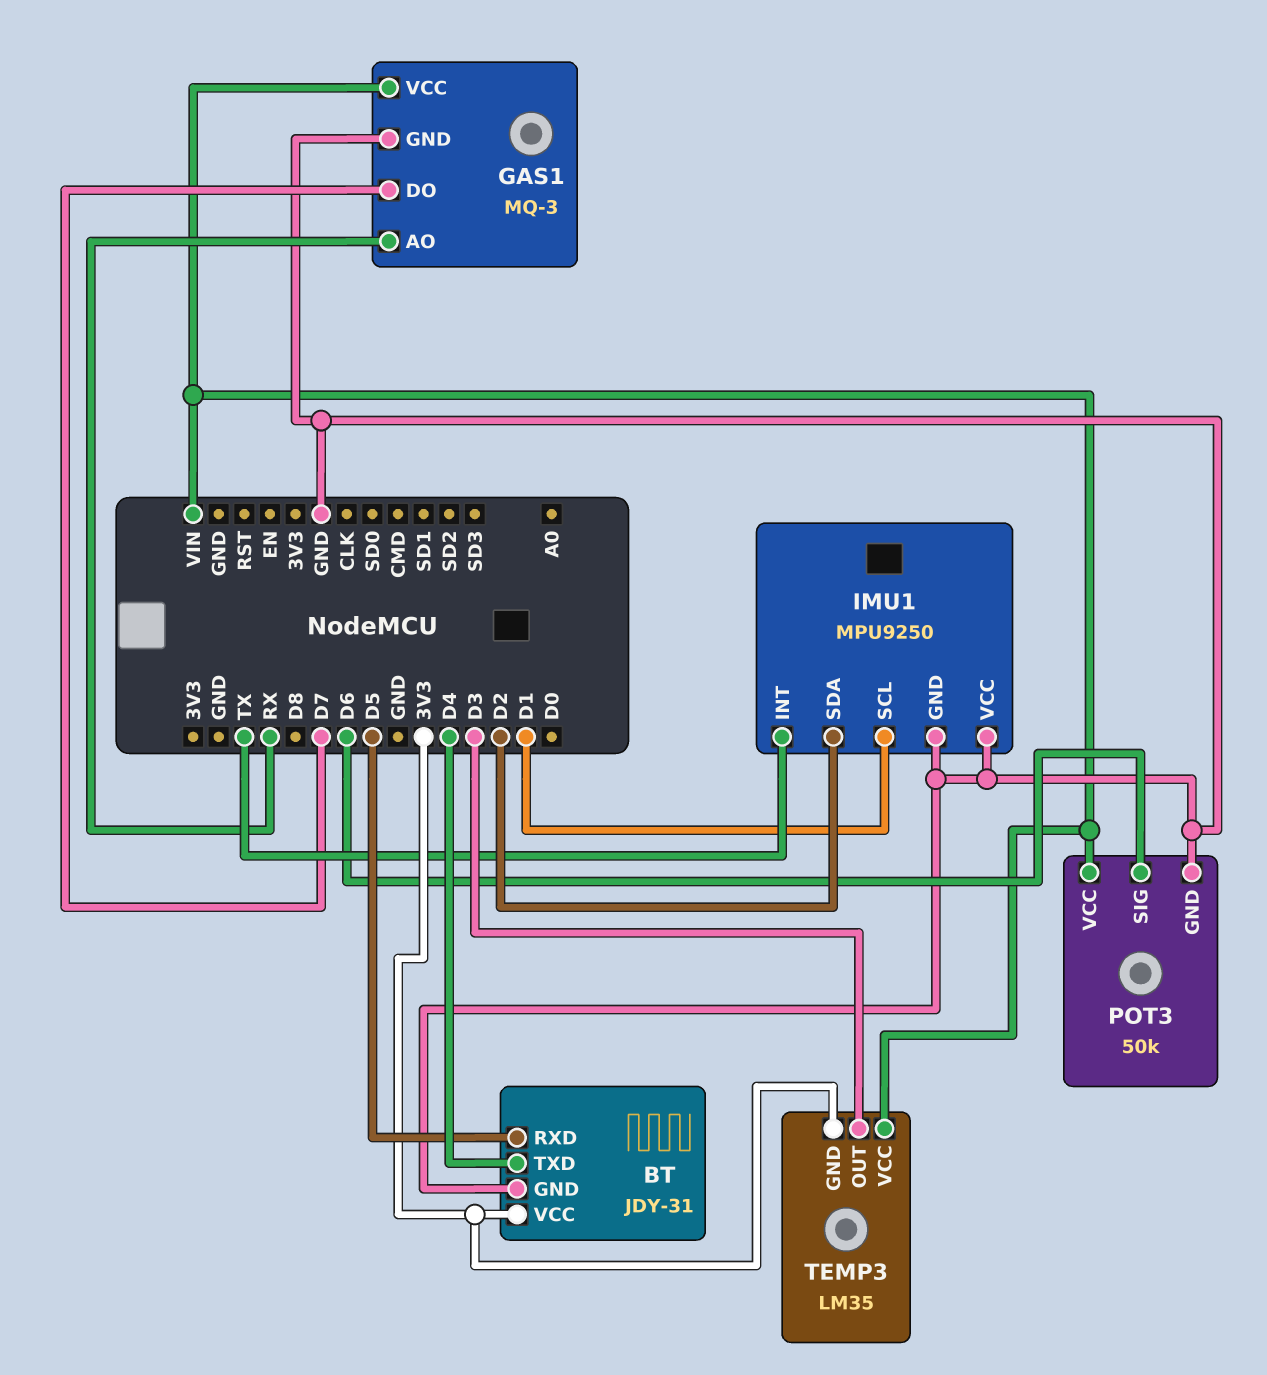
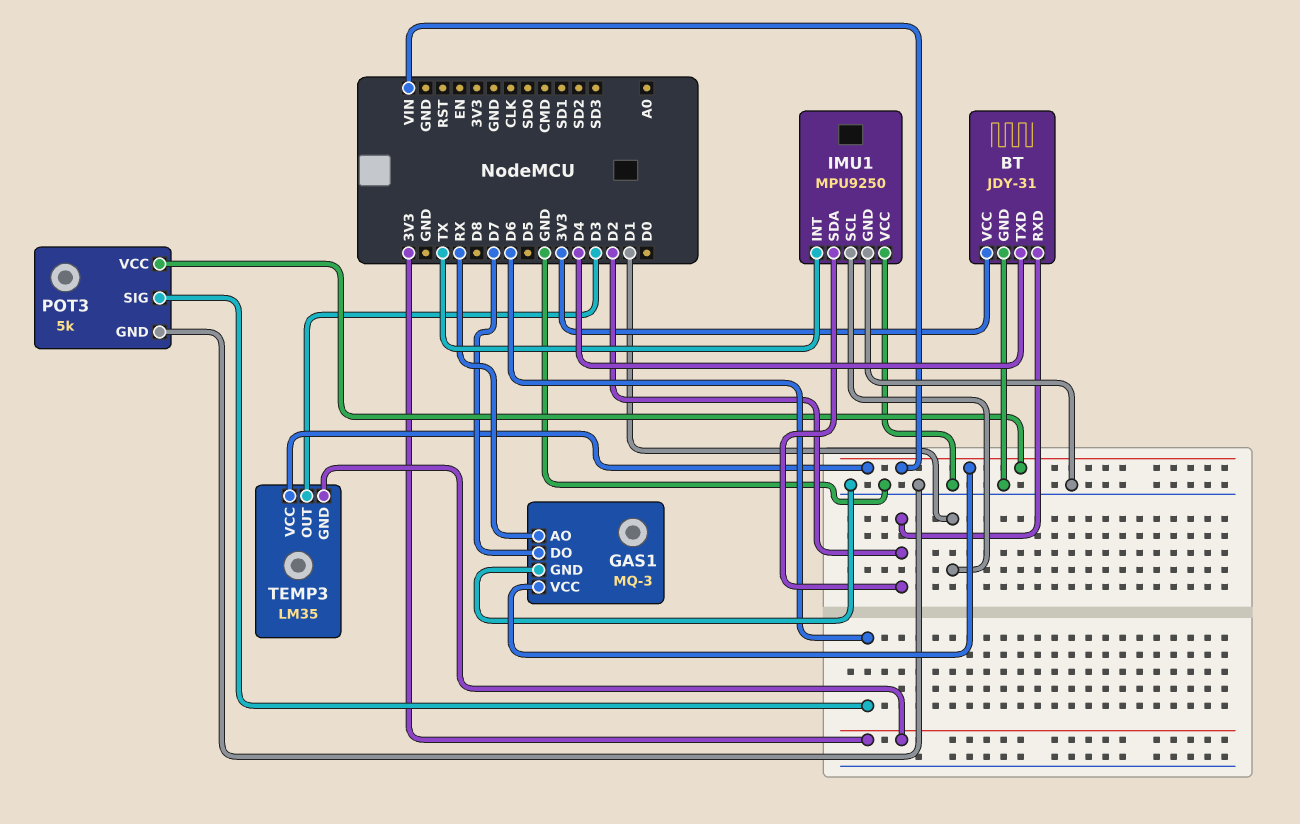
BT pin RXD: D5 -> D2
POT3: 50k -> 5k

